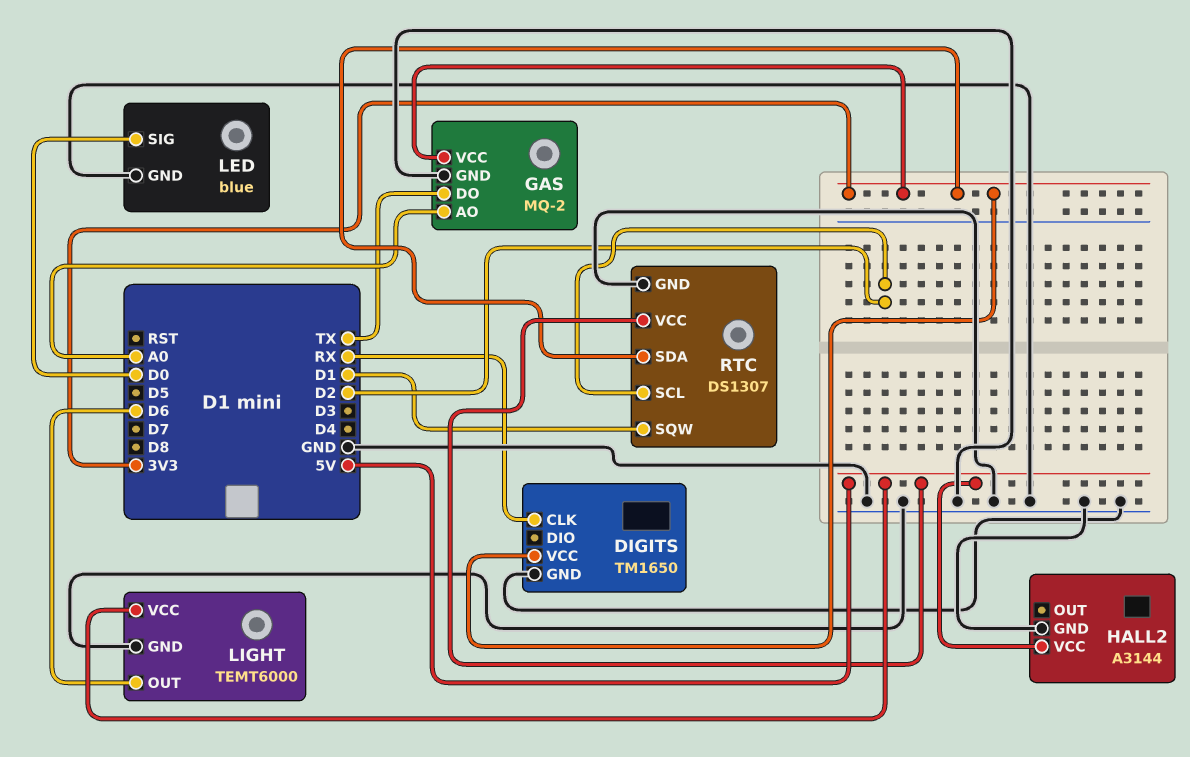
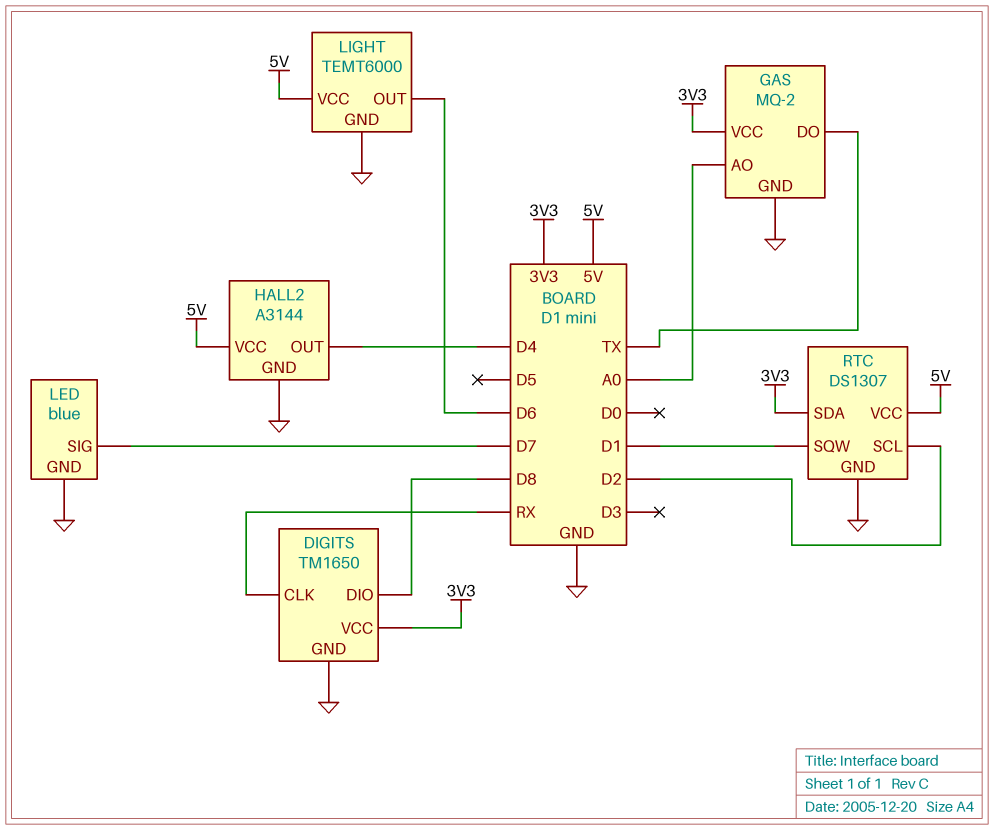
DIGITS pin DIO: none -> D8
HALL2 pin OUT: none -> D4
LED pin SIG: D0 -> D7

